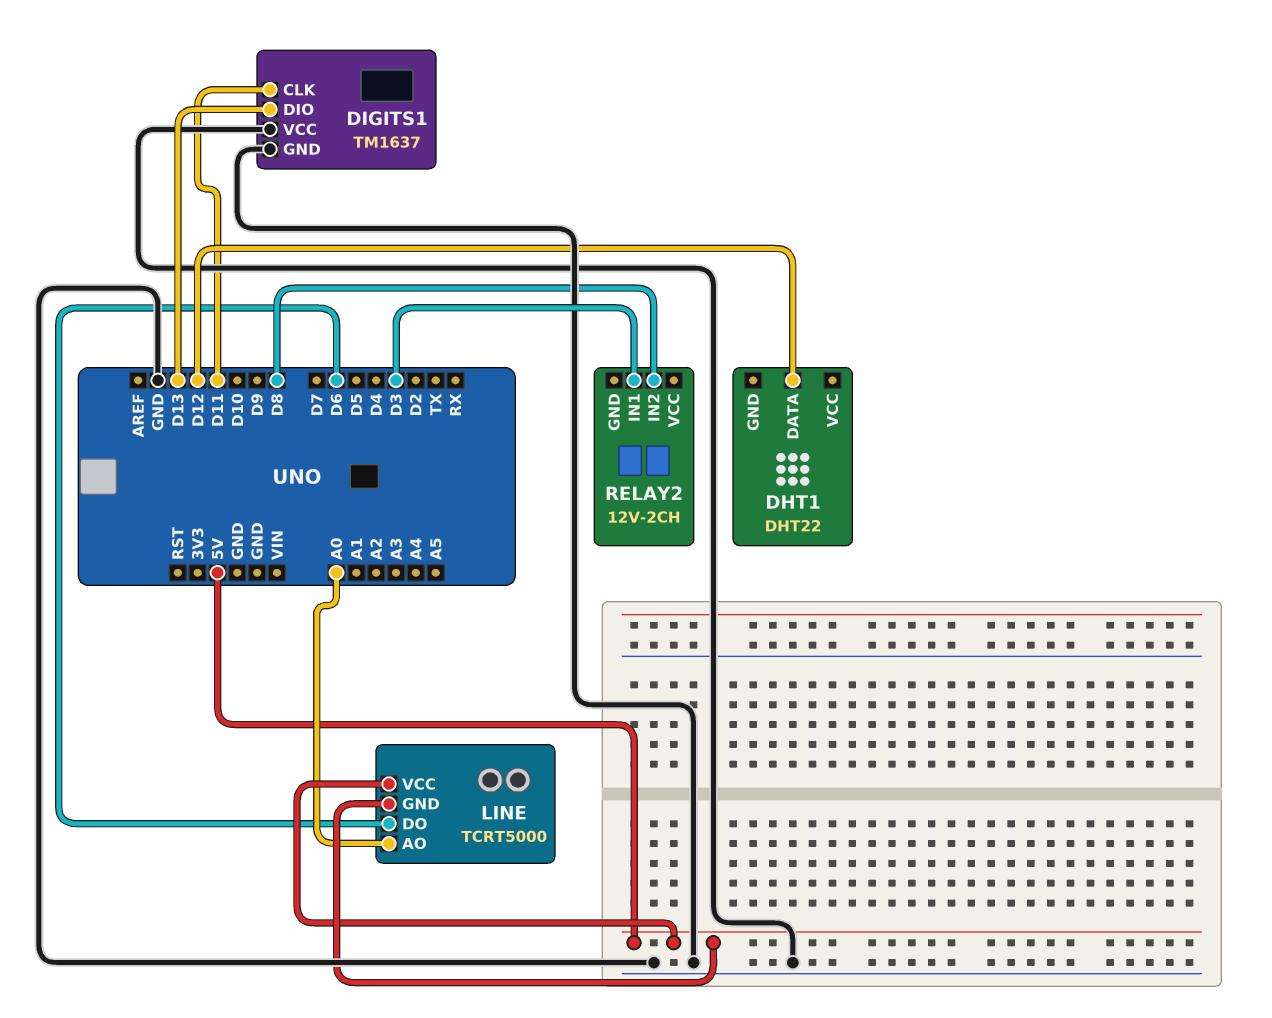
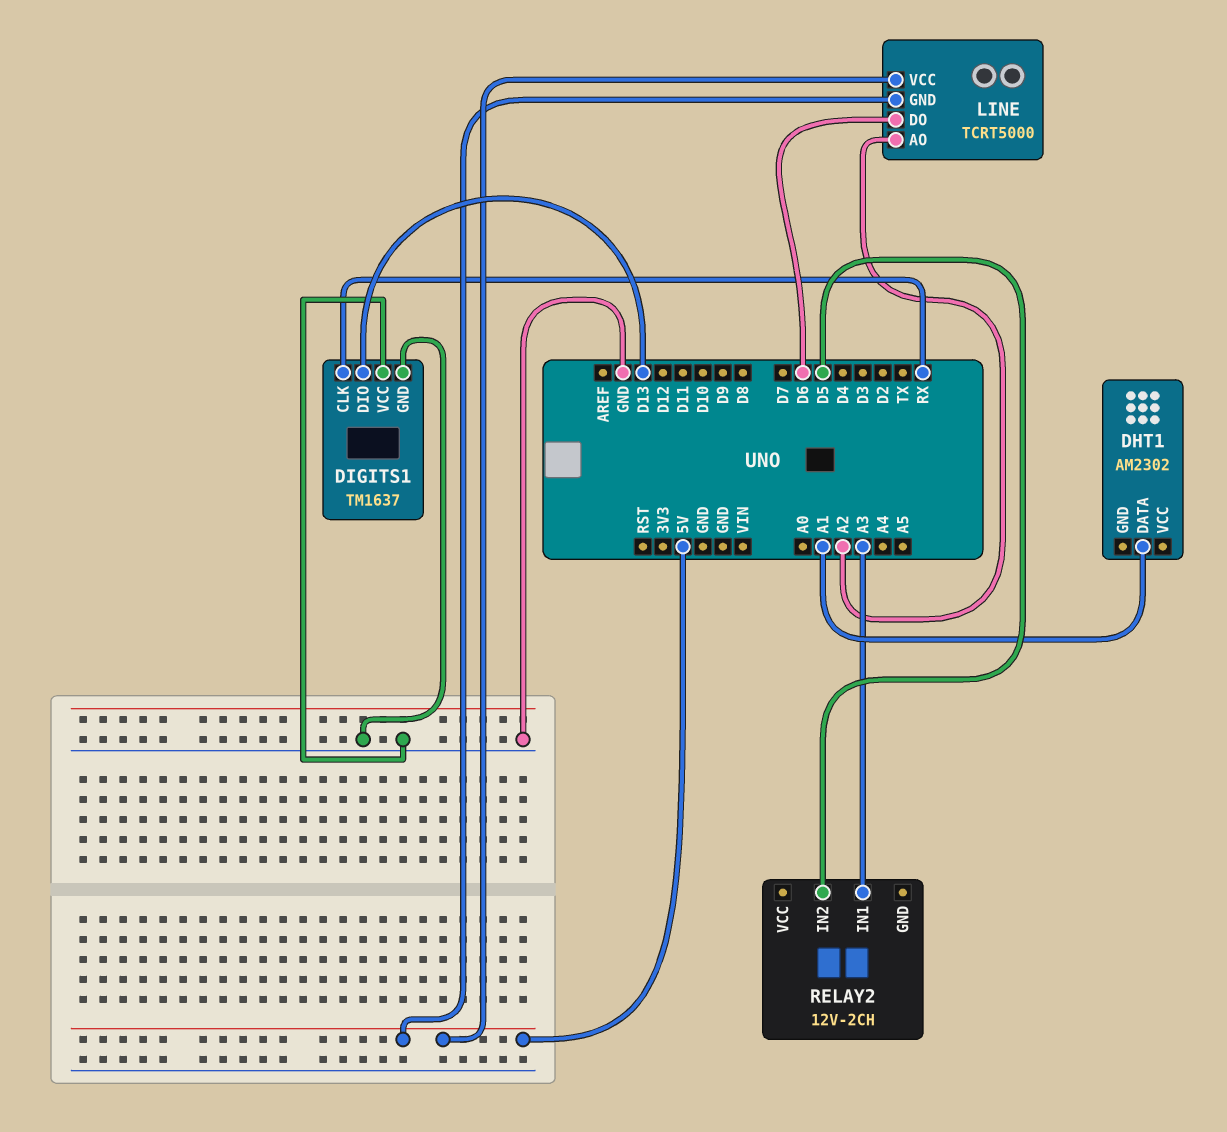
DHT1: DHT22 -> AM2302
DHT1 pin DATA: D12 -> A1
DIGITS1 pin CLK: D11 -> RX
LINE pin AO: A0 -> A2
RELAY2 pin IN1: D3 -> A3
RELAY2 pin IN2: D8 -> D5

